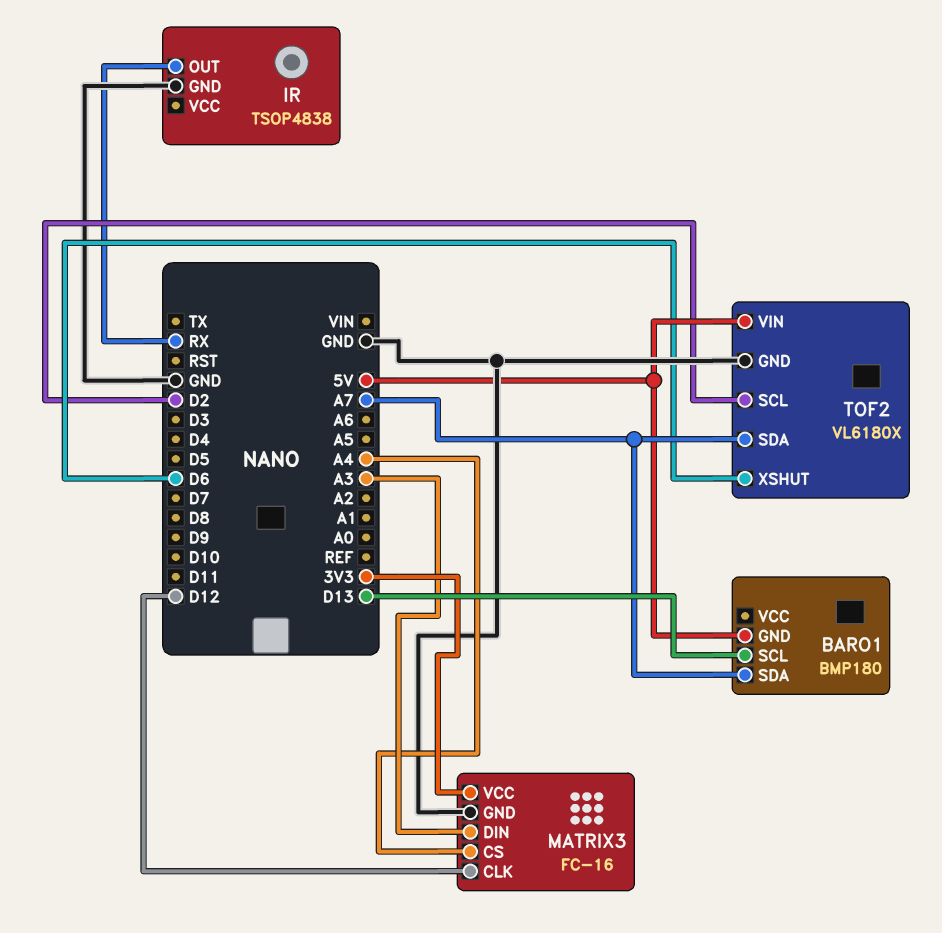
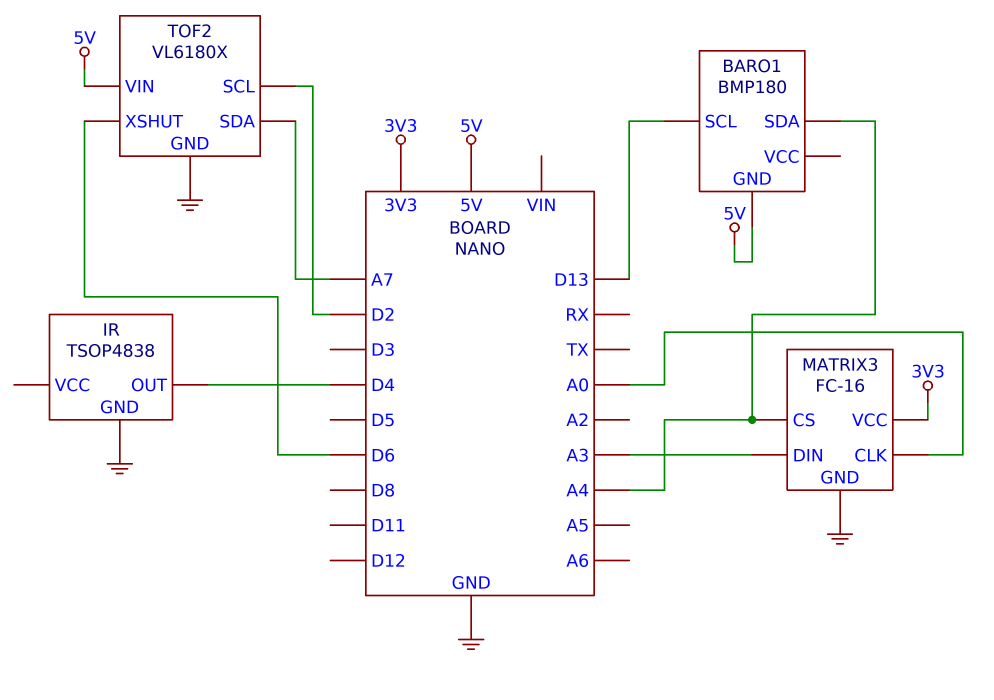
BARO1 pin SDA: A7 -> A4
IR pin OUT: RX -> D4
MATRIX3 pin CLK: D12 -> A0

